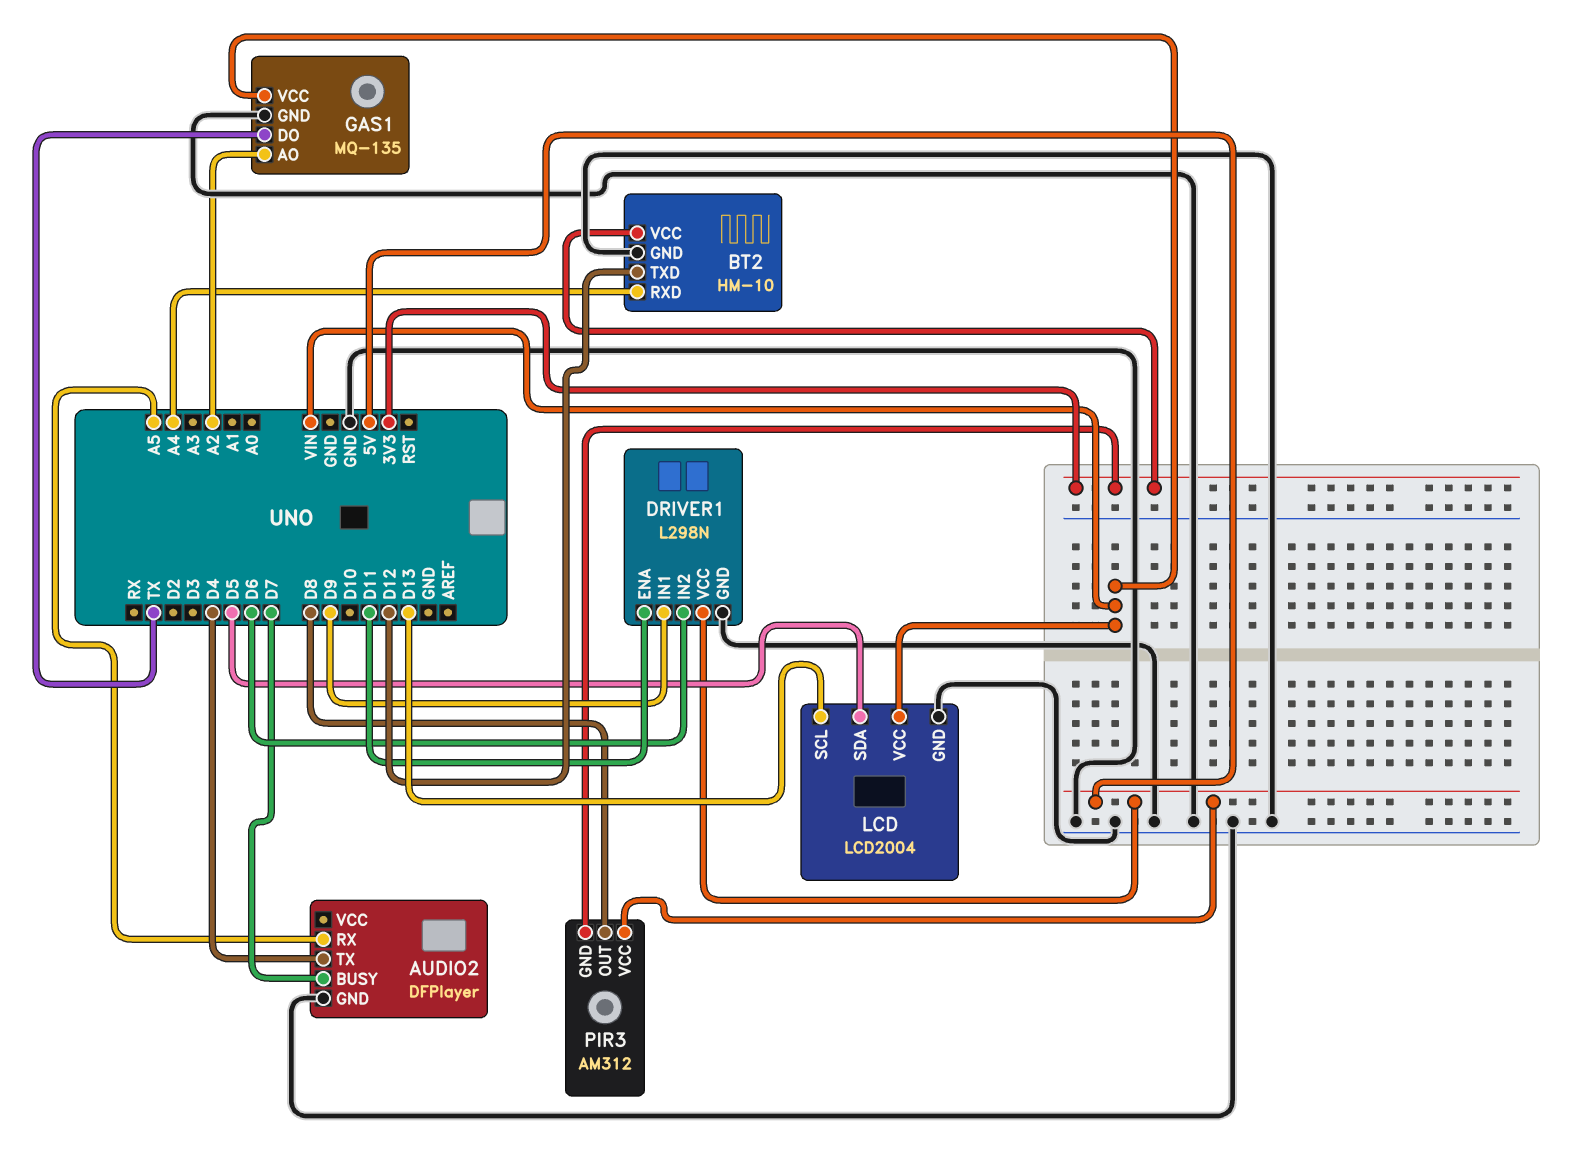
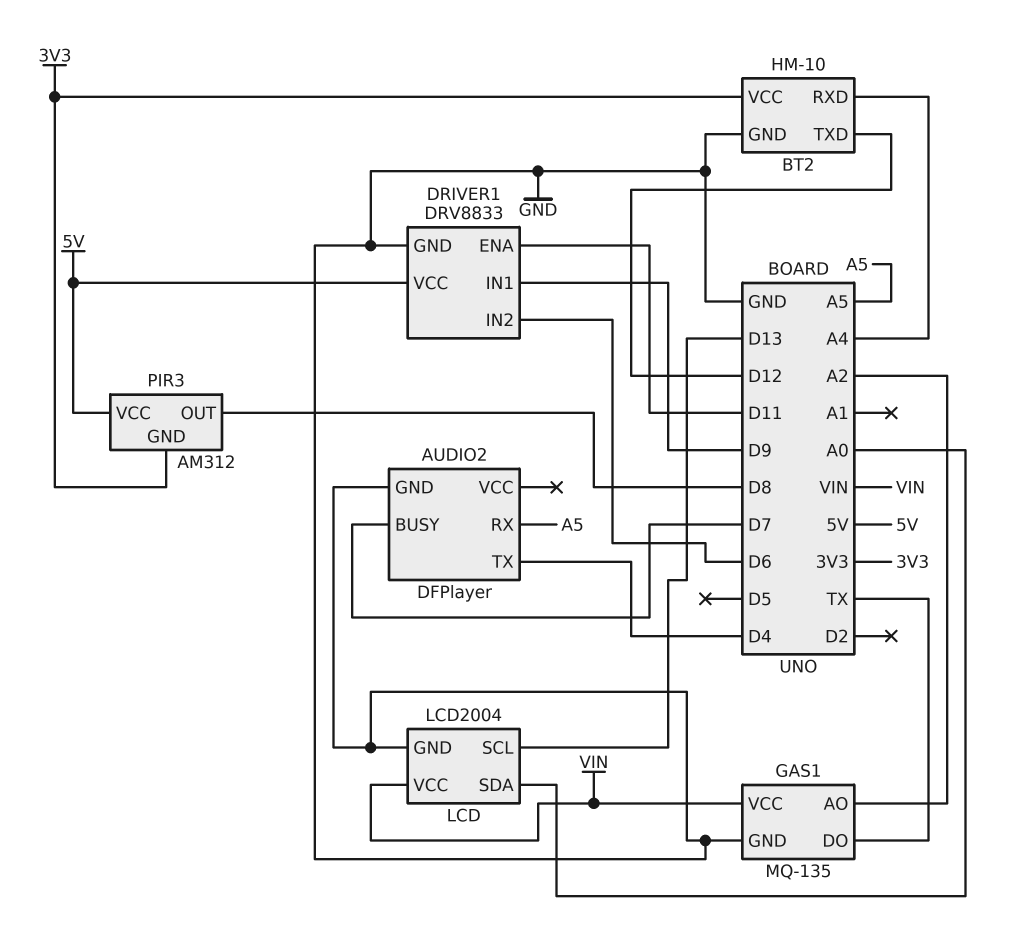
DRIVER1: L298N -> DRV8833
LCD pin SDA: D5 -> A0

